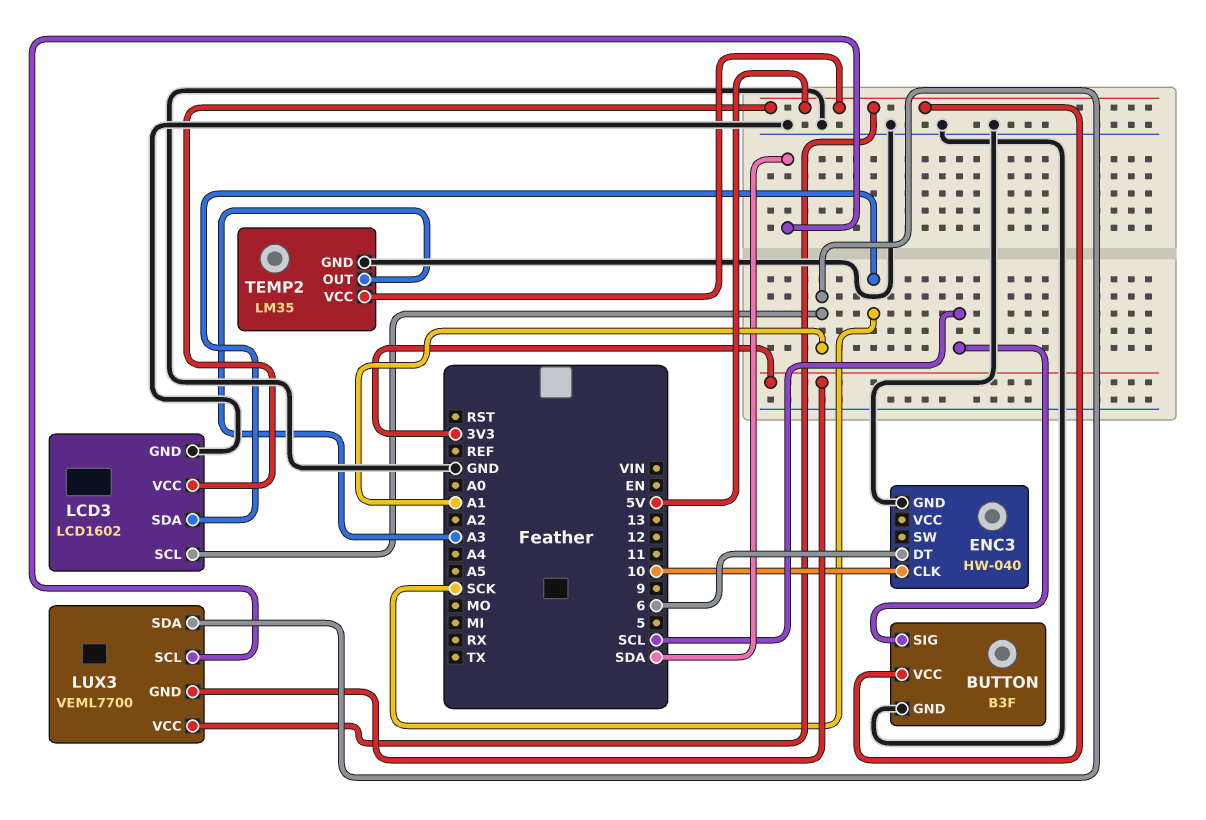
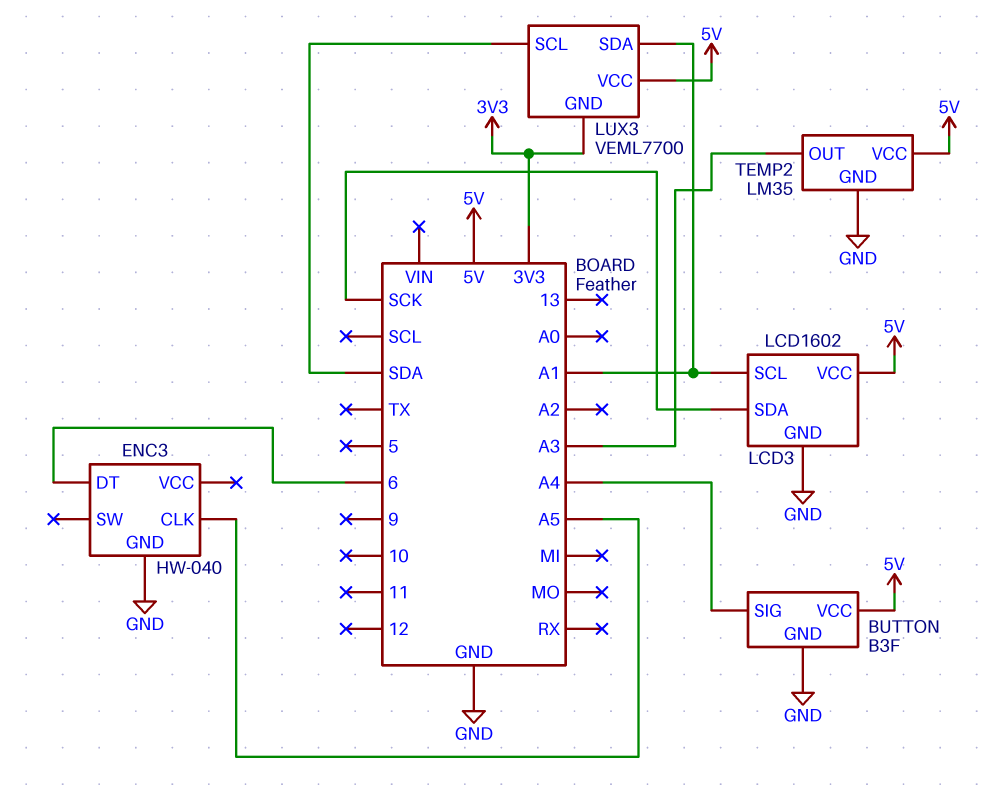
BUTTON pin SIG: SCL -> A4
ENC3 pin CLK: 10 -> A5

